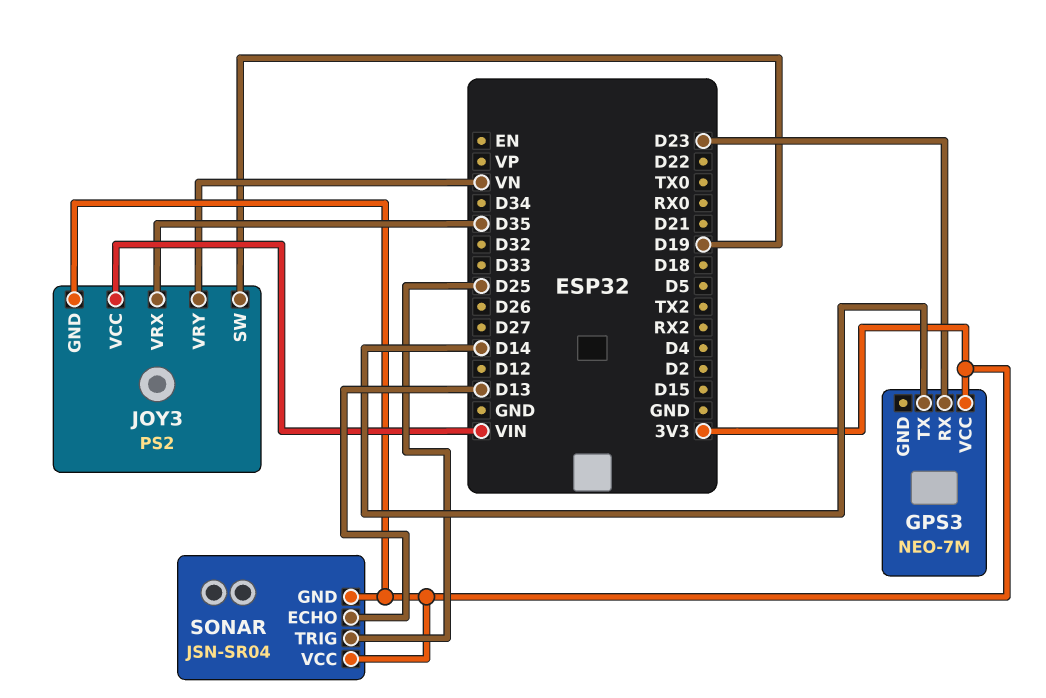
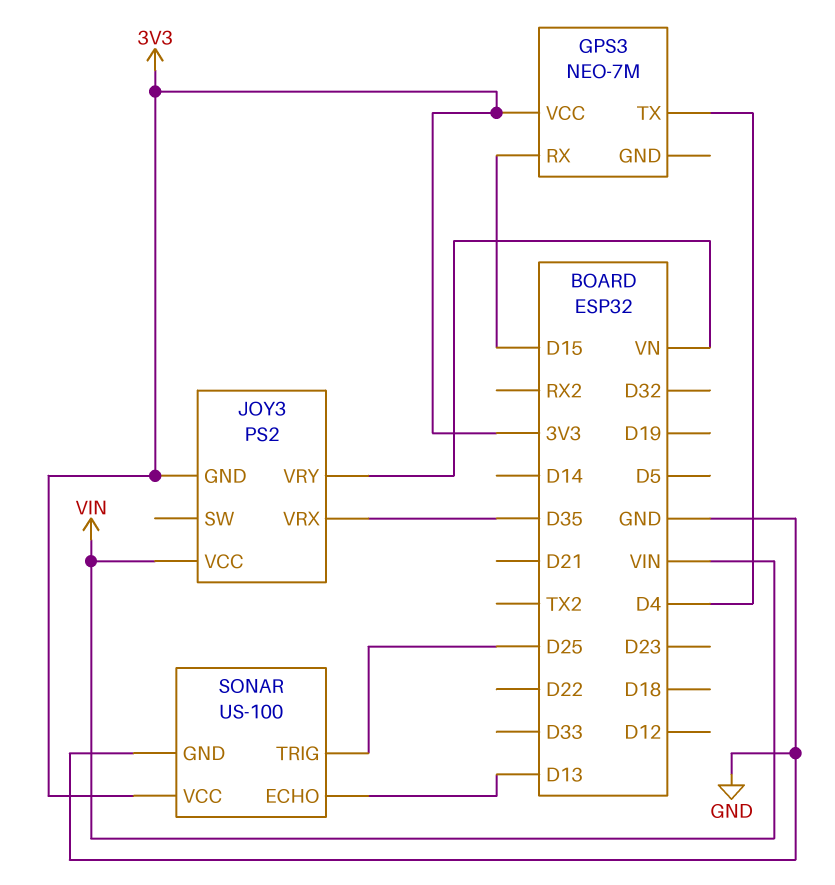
GPS3 pin RX: D23 -> D15
GPS3 pin TX: D14 -> D4
JOY3 pin SW: D19 -> none
SONAR: JSN-SR04 -> US-100
SONAR pin GND: 3V3 -> GND

